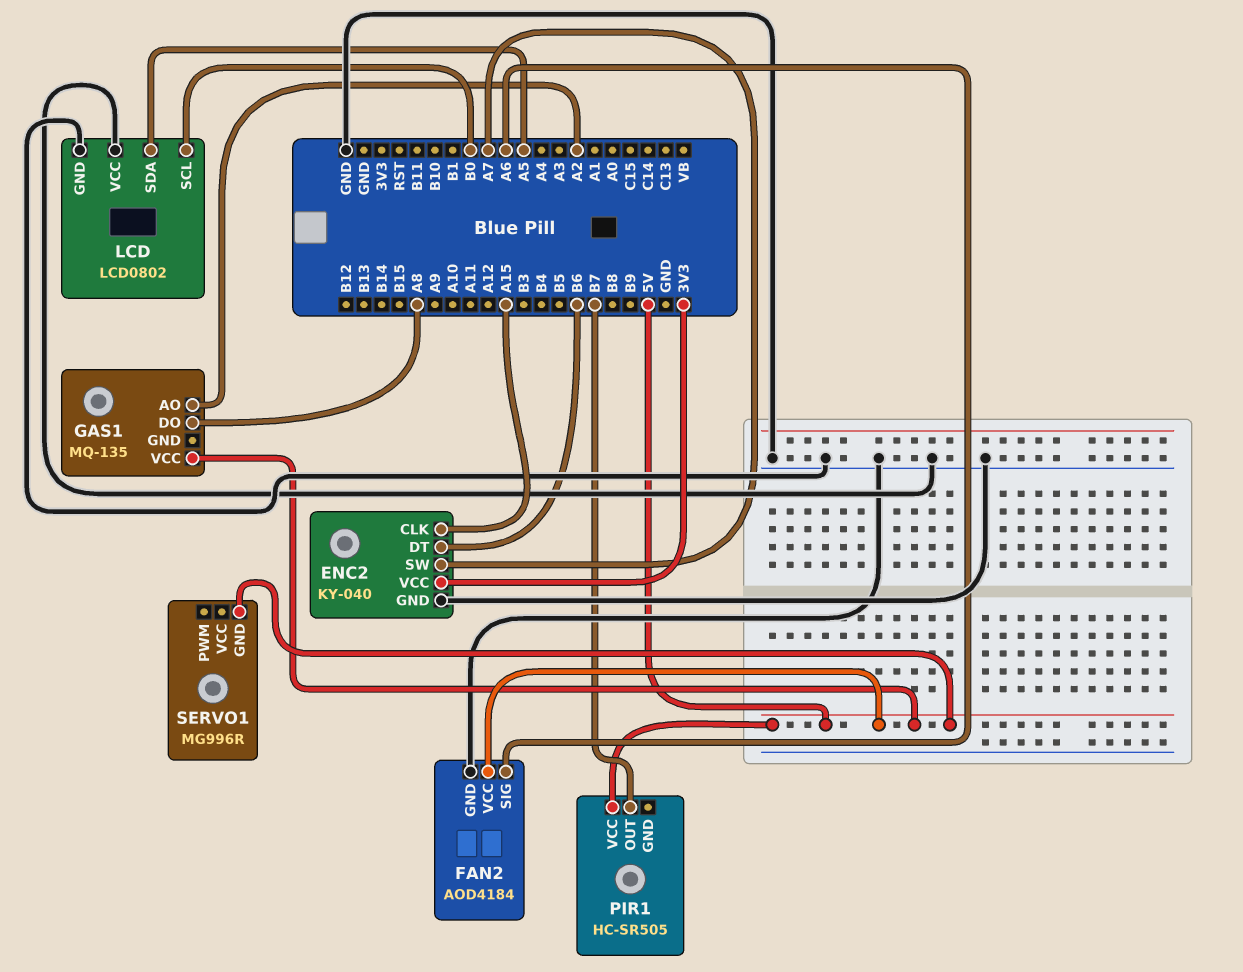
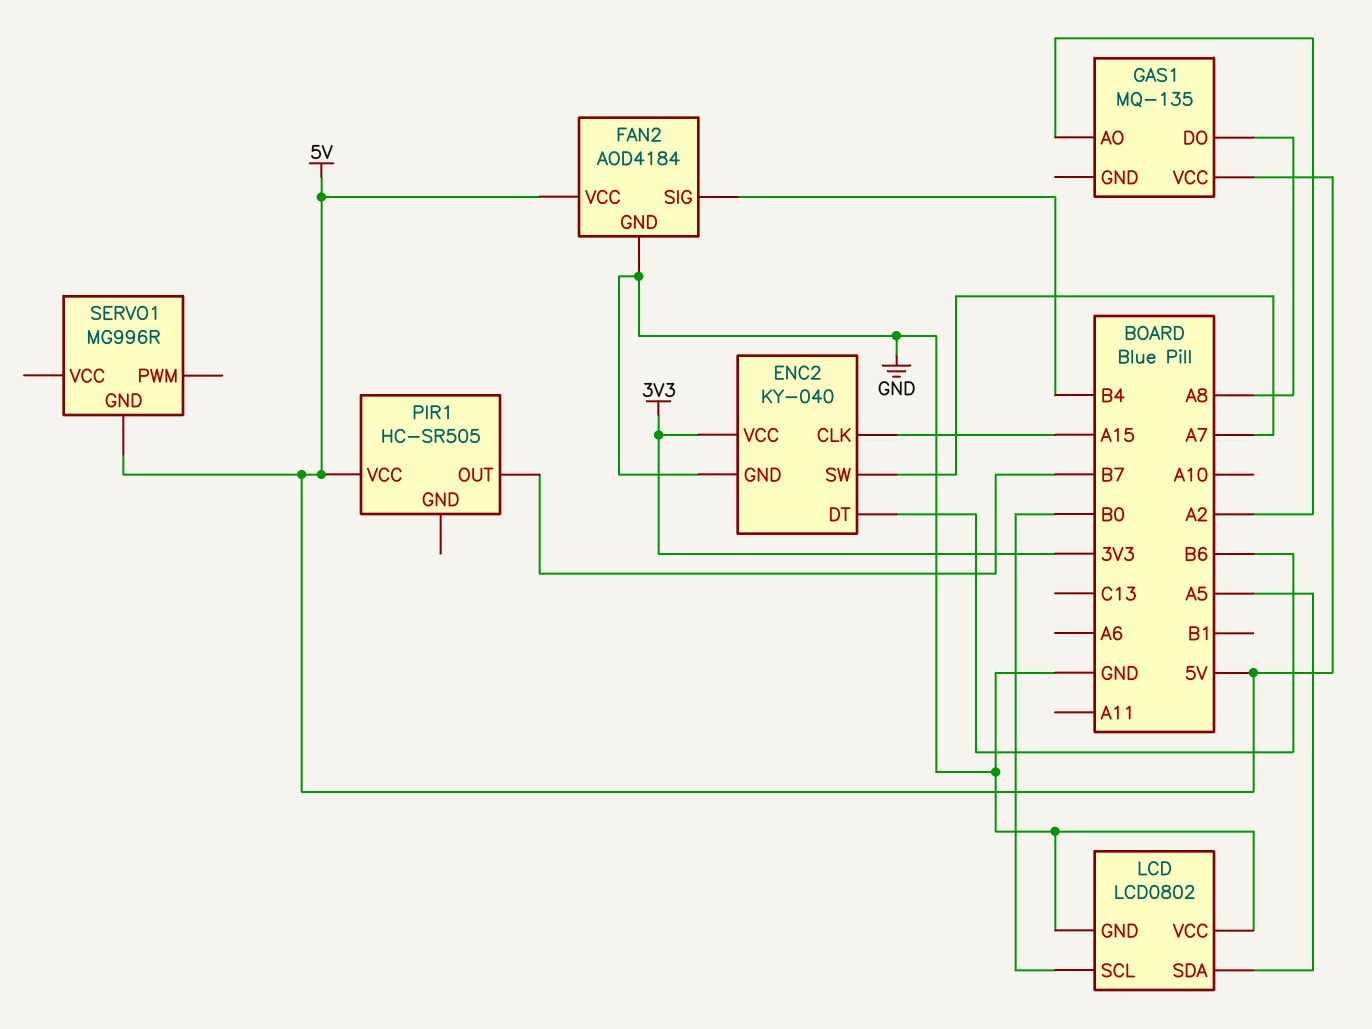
FAN2 pin SIG: A6 -> B4

